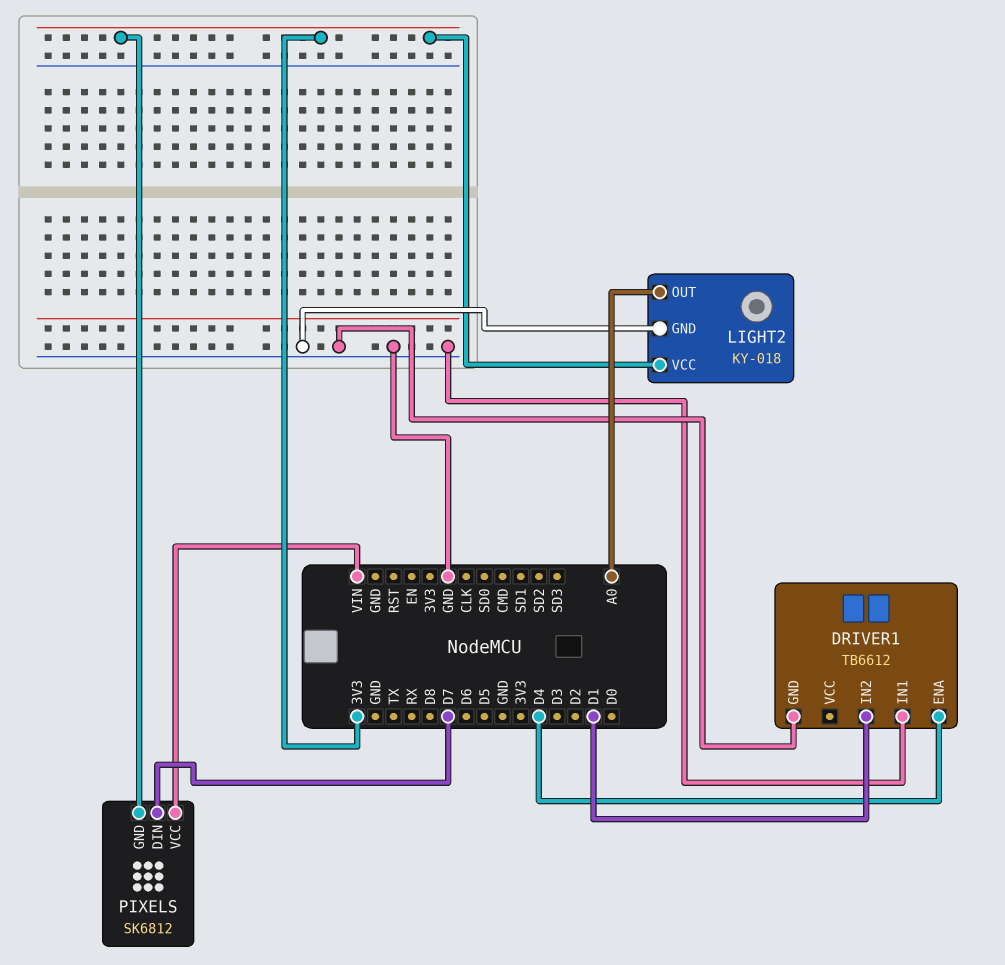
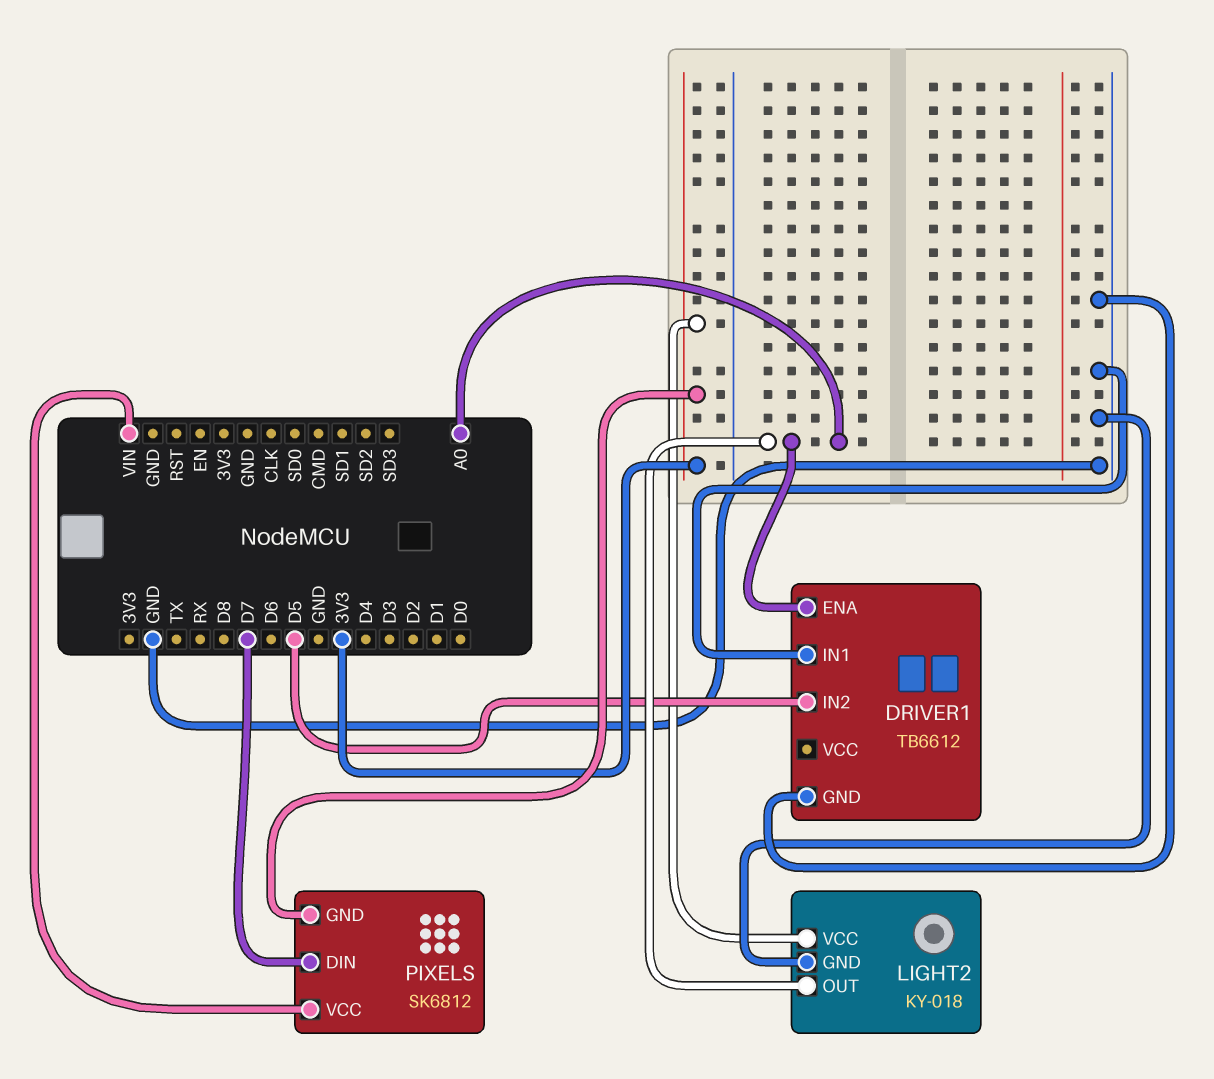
DRIVER1 pin ENA: D4 -> A0
DRIVER1 pin IN2: D1 -> D5

